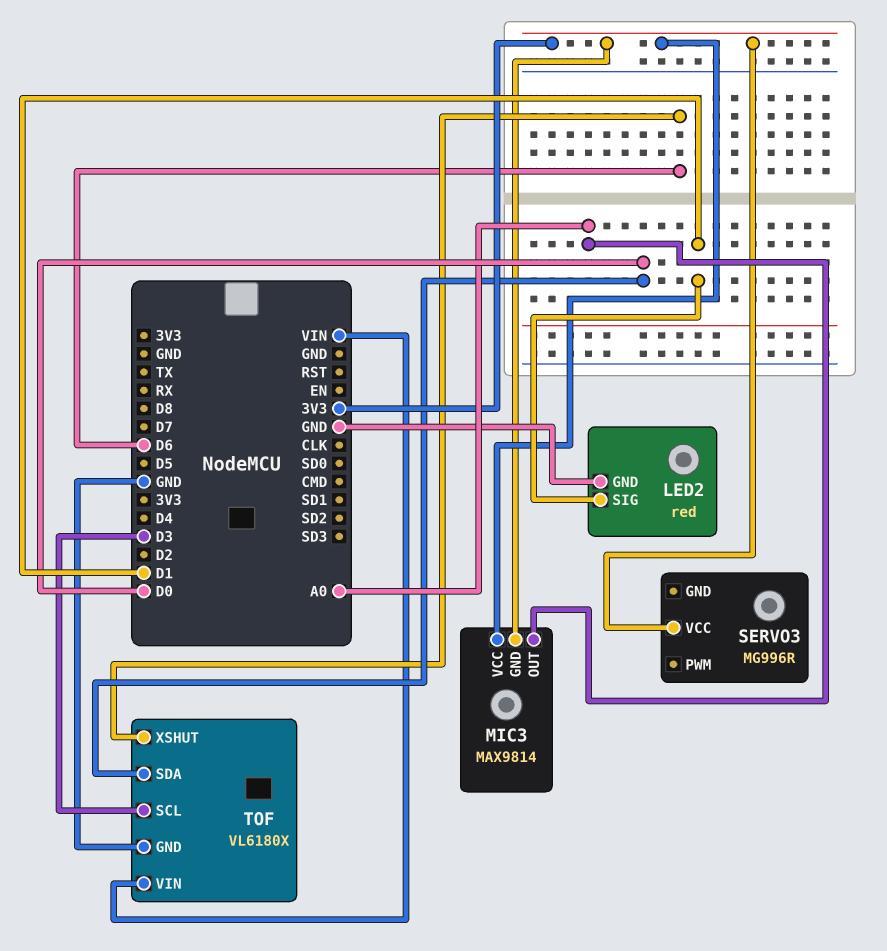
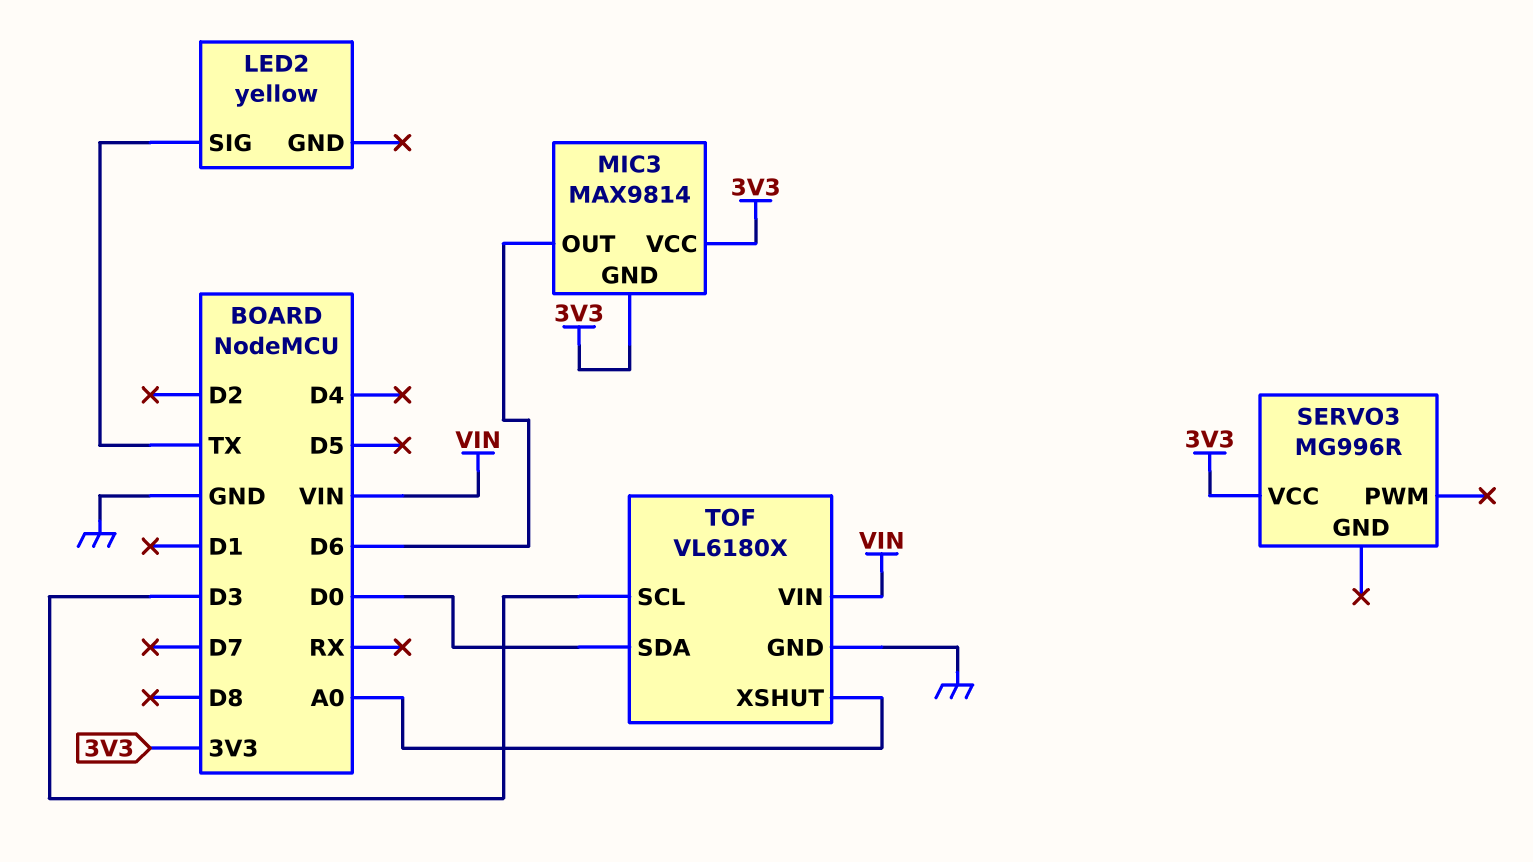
LED2: red -> yellow
LED2 pin GND: GND -> none
LED2 pin SIG: D1 -> TX
MIC3 pin OUT: A0 -> D6
TOF pin XSHUT: D6 -> A0

